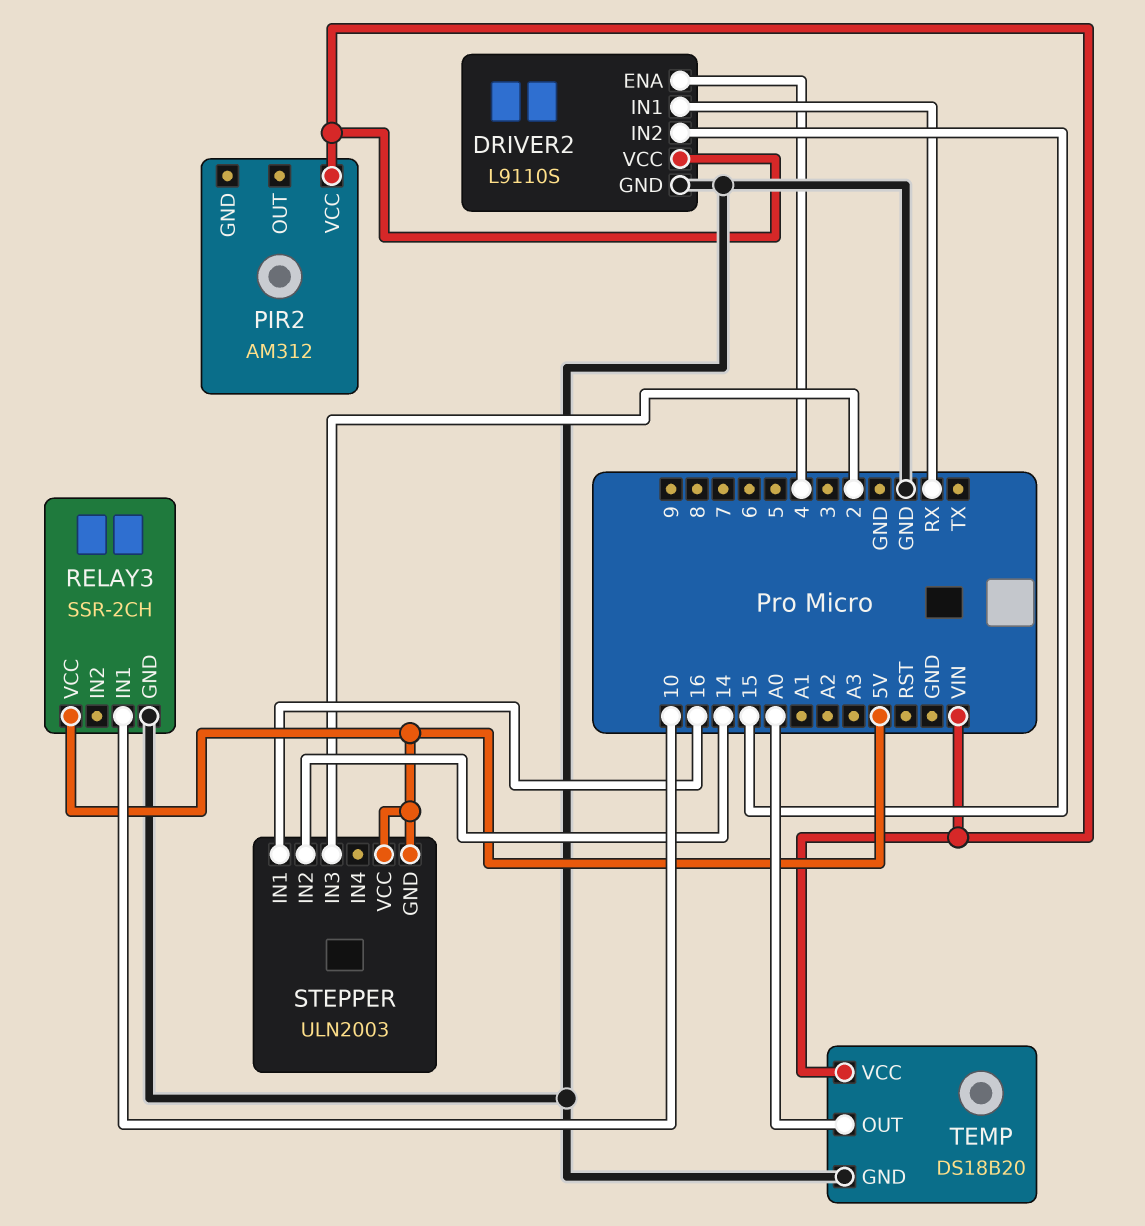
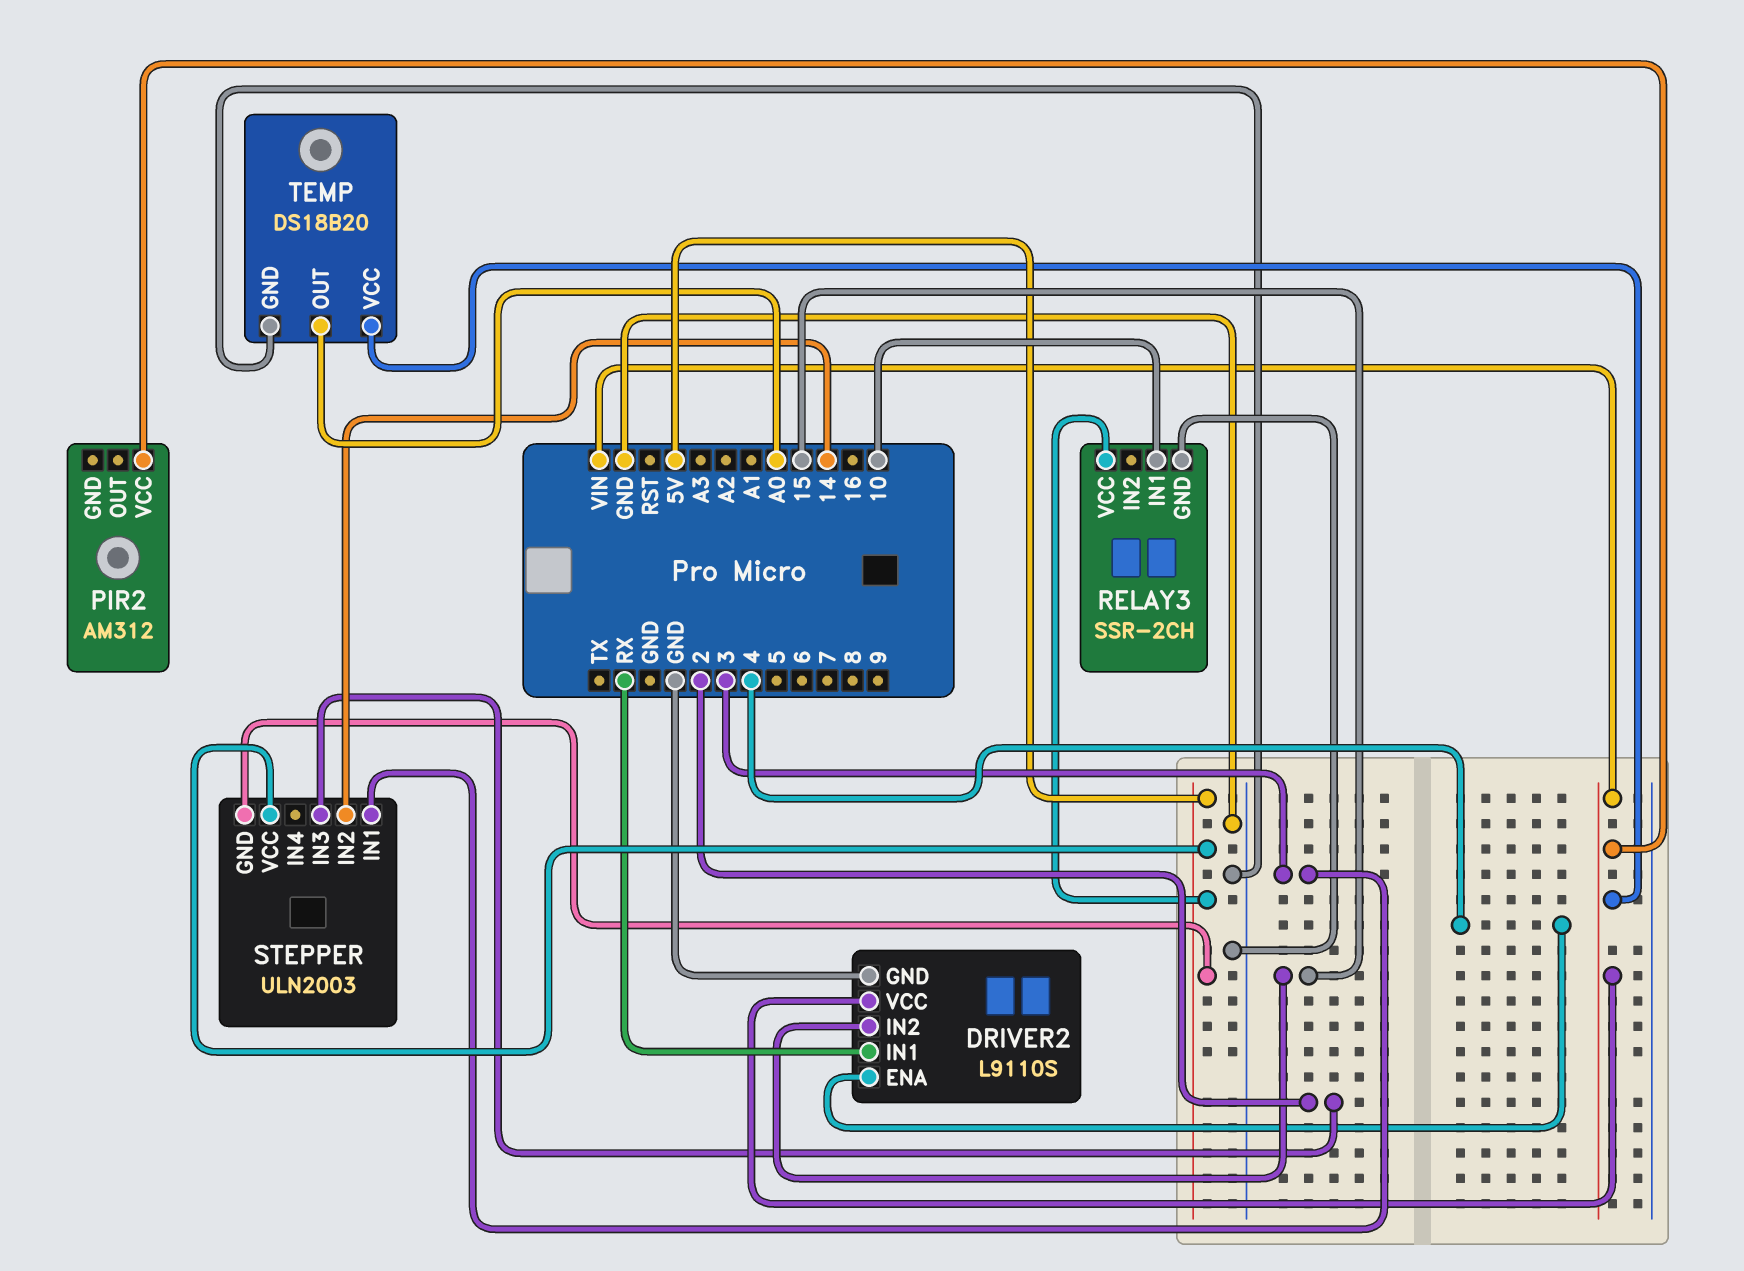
STEPPER pin IN1: 16 -> 3

